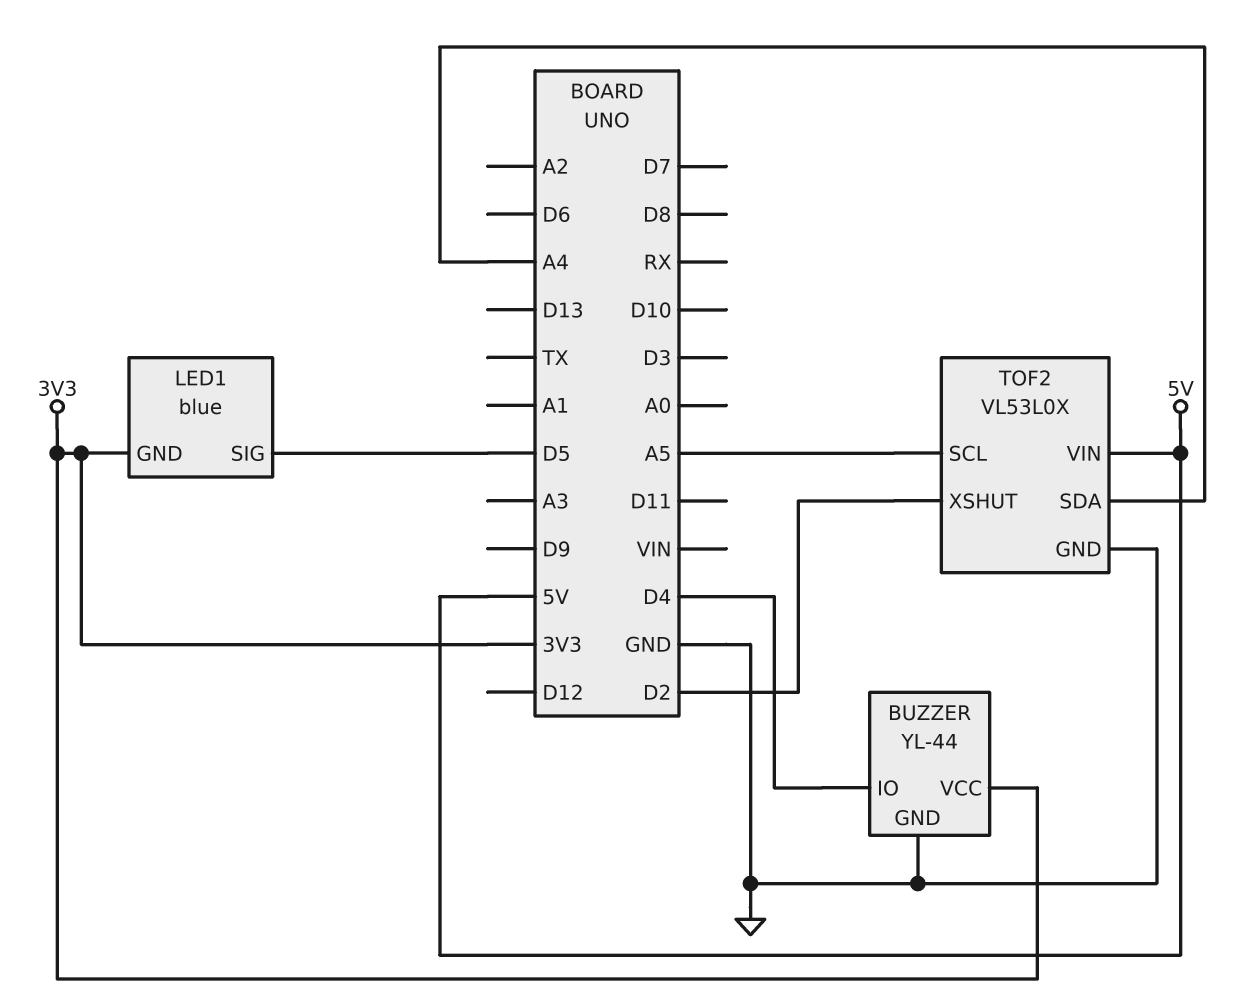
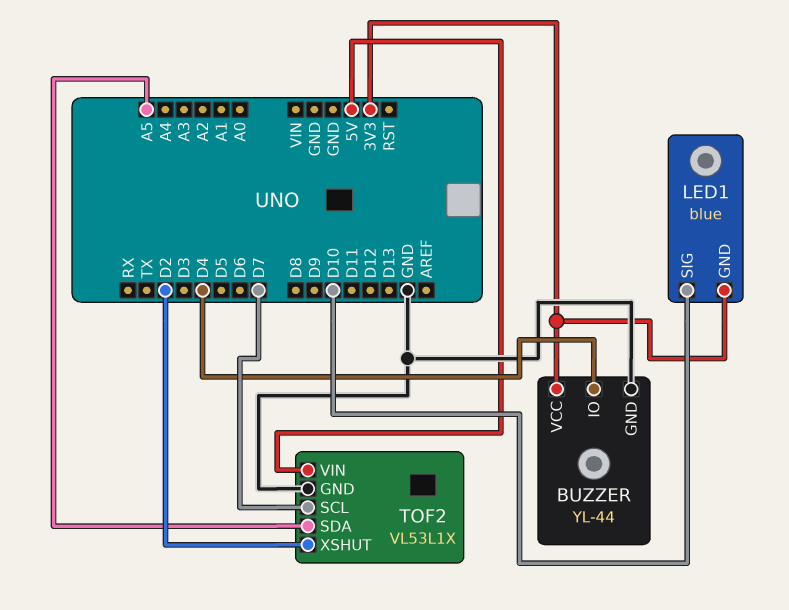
LED1 pin SIG: D5 -> D10
TOF2: VL53L0X -> VL53L1X
TOF2 pin SCL: A5 -> D7
TOF2 pin SDA: A4 -> A5

